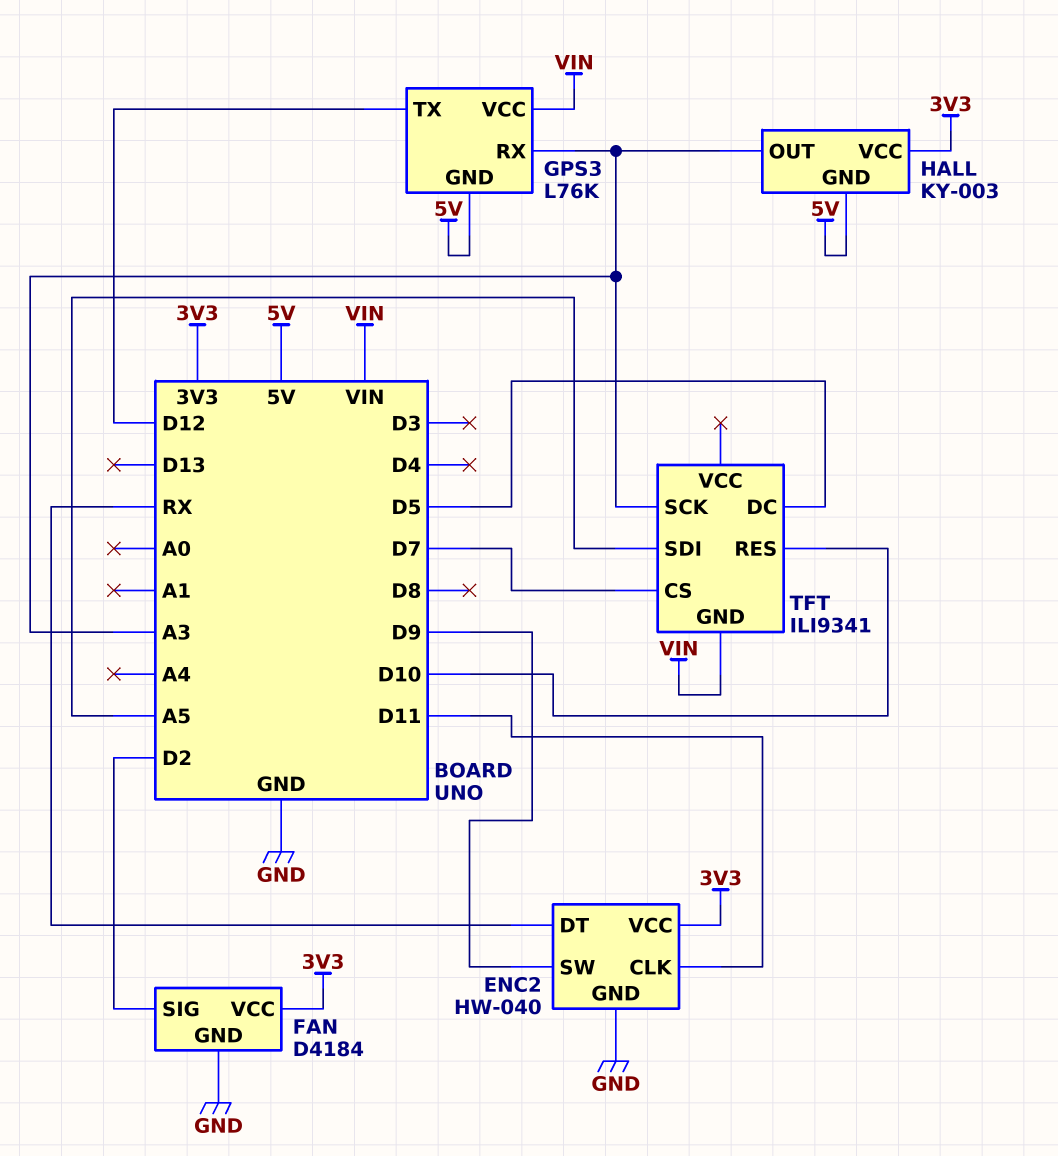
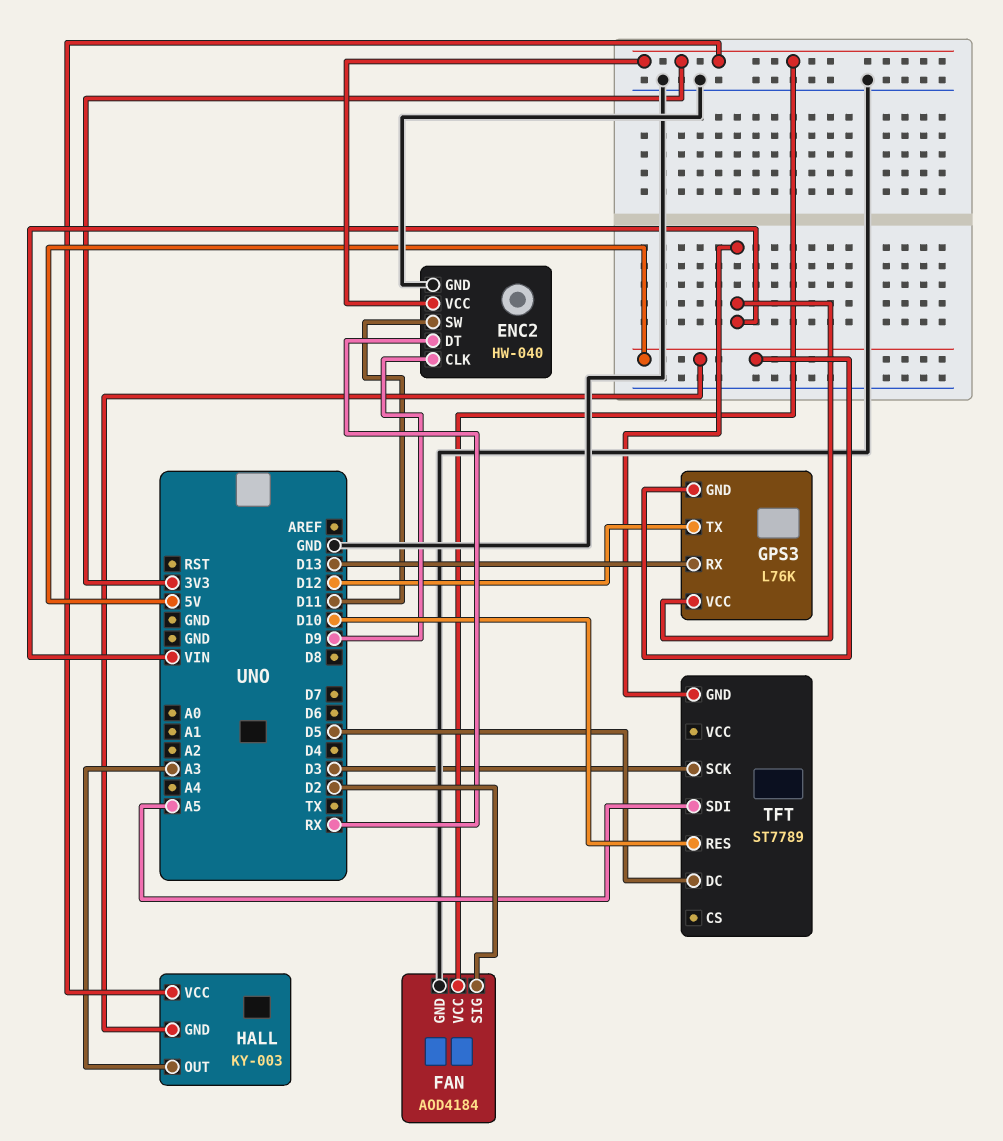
ENC2 pin CLK: D11 -> D9
ENC2 pin SW: D9 -> D11
FAN: D4184 -> AOD4184
GPS3 pin RX: A3 -> D13
TFT: ILI9341 -> ST7789
TFT pin CS: D7 -> none
TFT pin SCK: A3 -> D3

